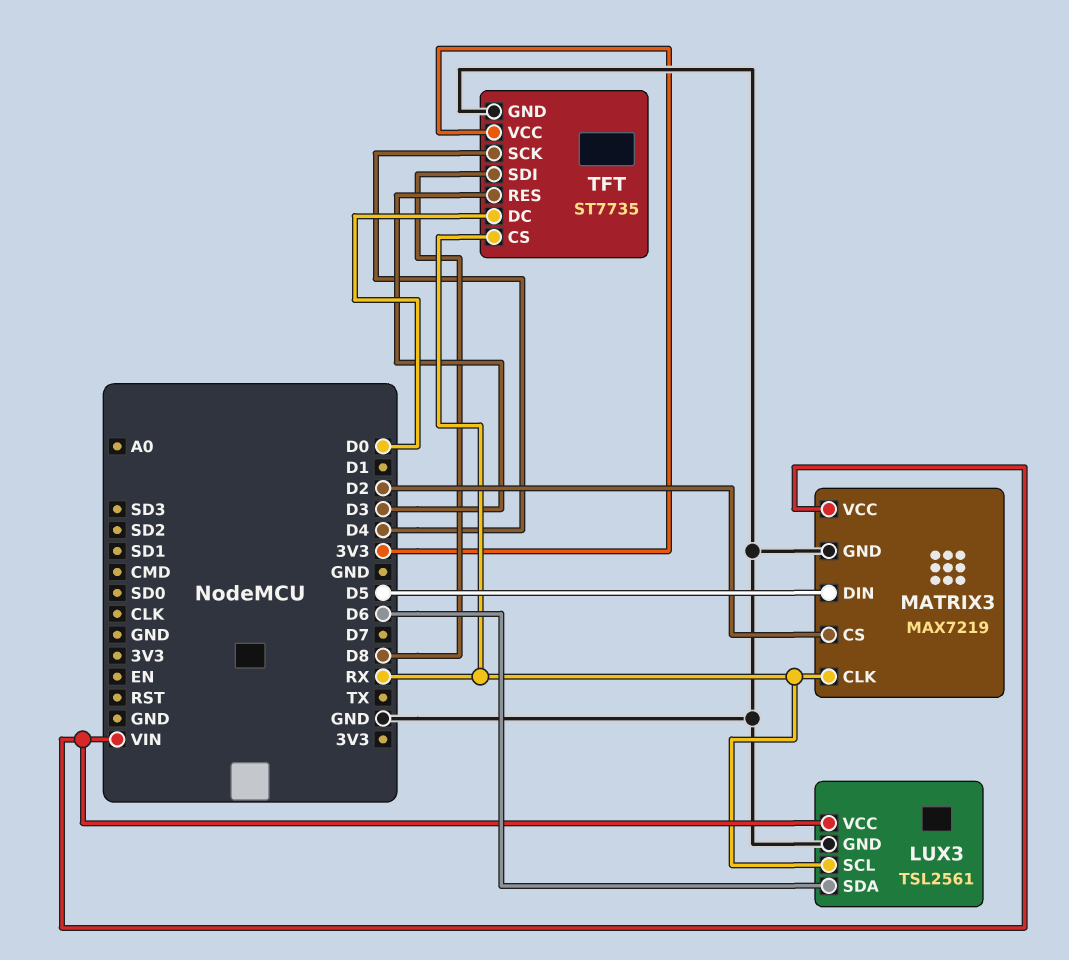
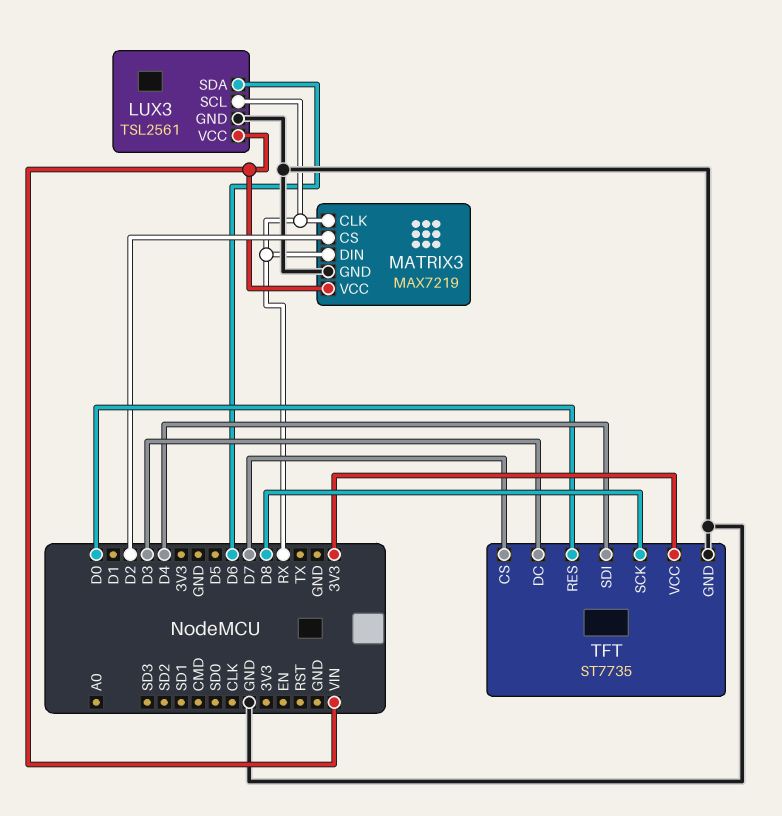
MATRIX3 pin DIN: D5 -> RX
TFT pin CS: RX -> D7
TFT pin DC: D0 -> D3
TFT pin RES: D3 -> D0
TFT pin SCK: D4 -> D8
TFT pin SDI: D8 -> D4

